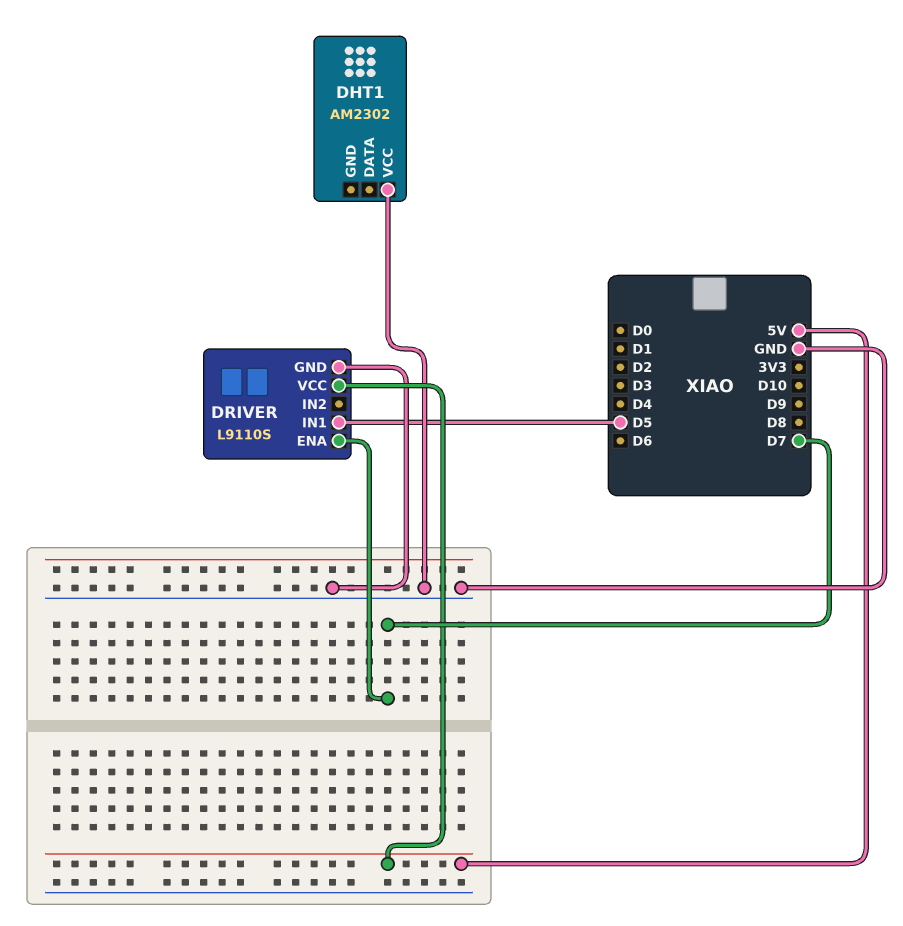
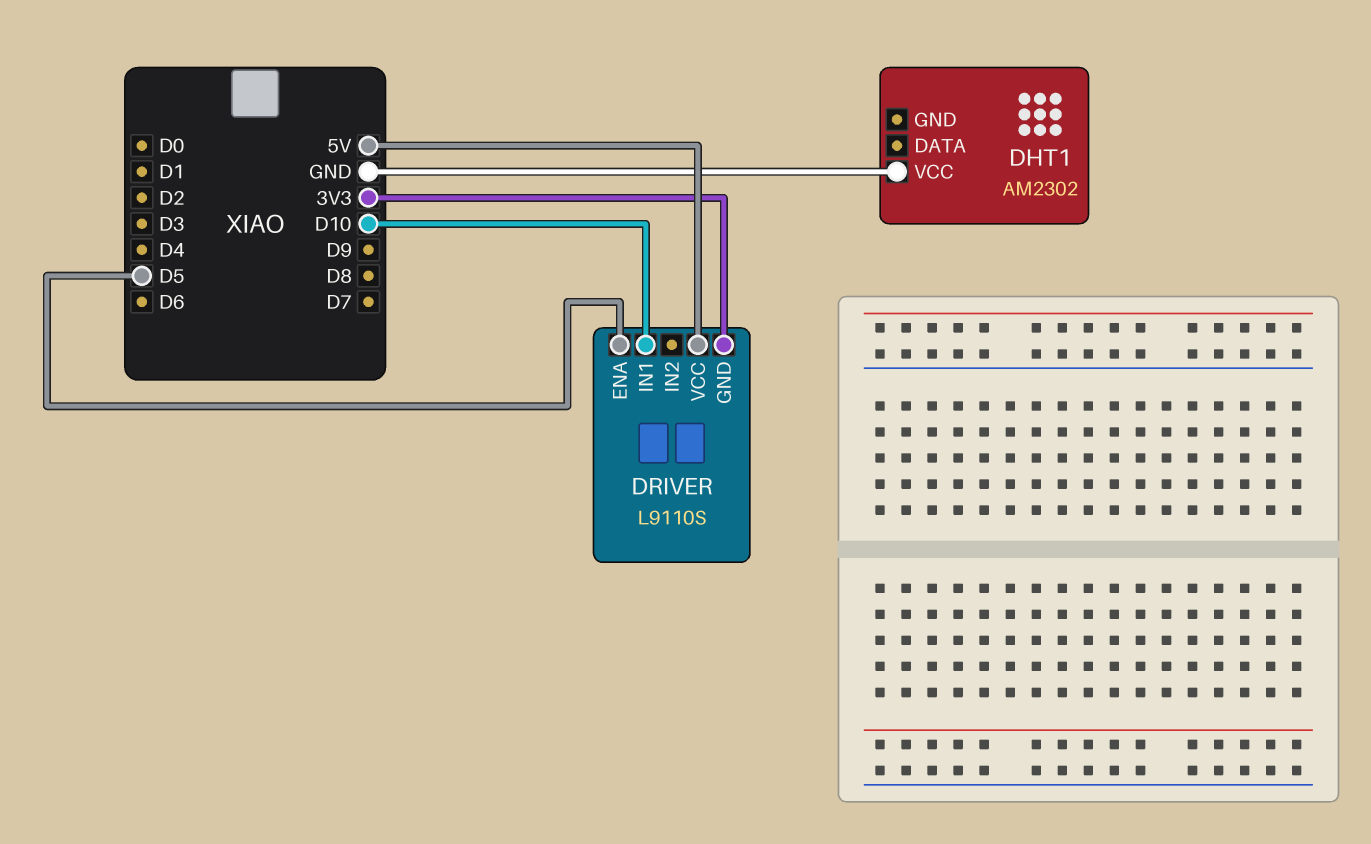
DRIVER pin ENA: D7 -> D5
DRIVER pin GND: GND -> 3V3
DRIVER pin IN1: D5 -> D10

